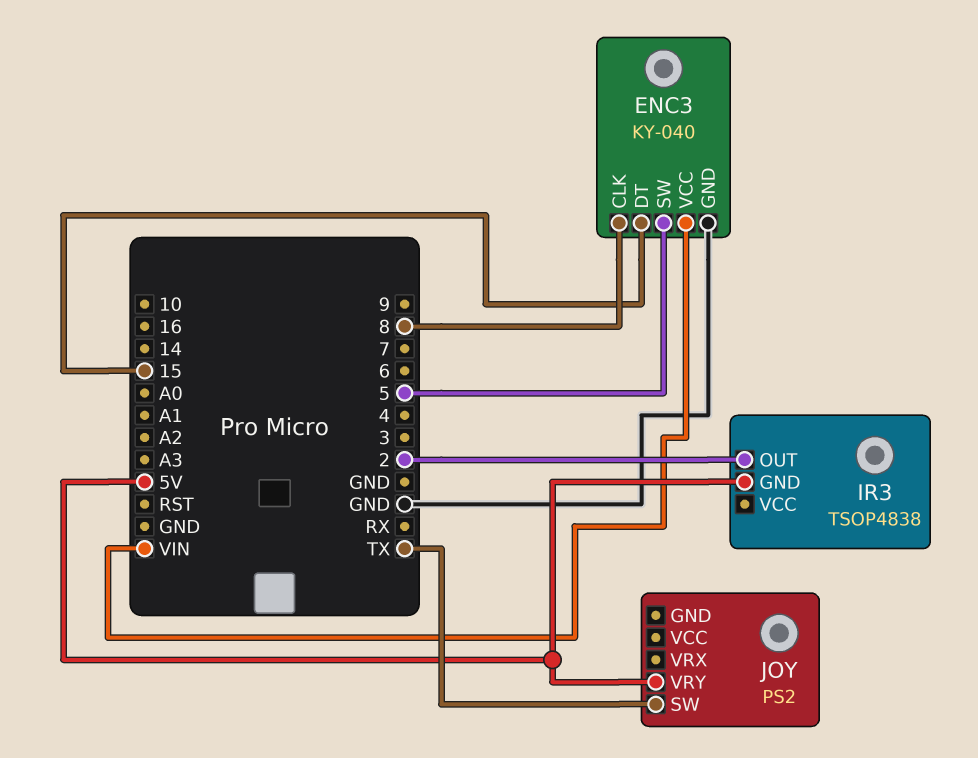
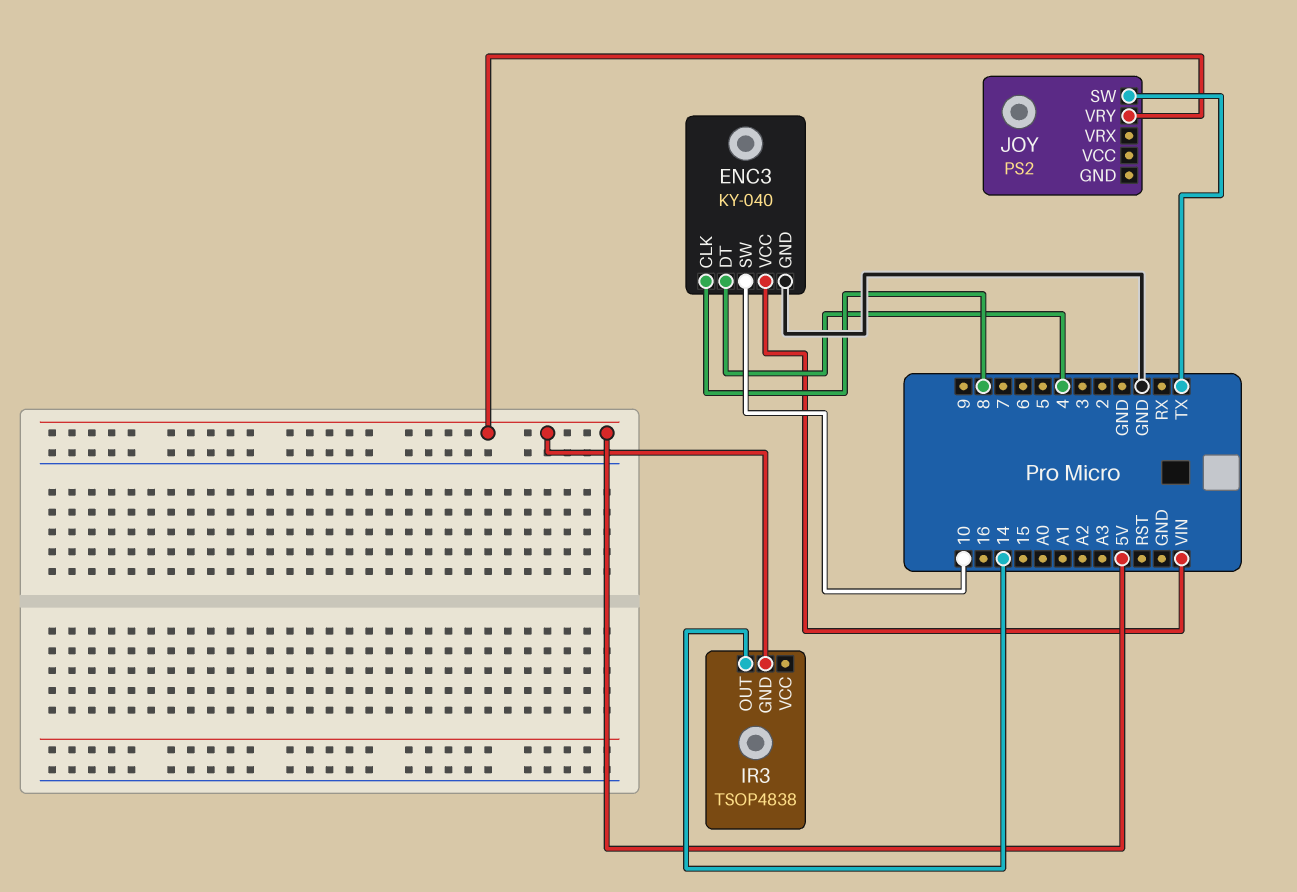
ENC3 pin DT: 15 -> 4
ENC3 pin SW: 5 -> 10
IR3 pin OUT: 2 -> 14

